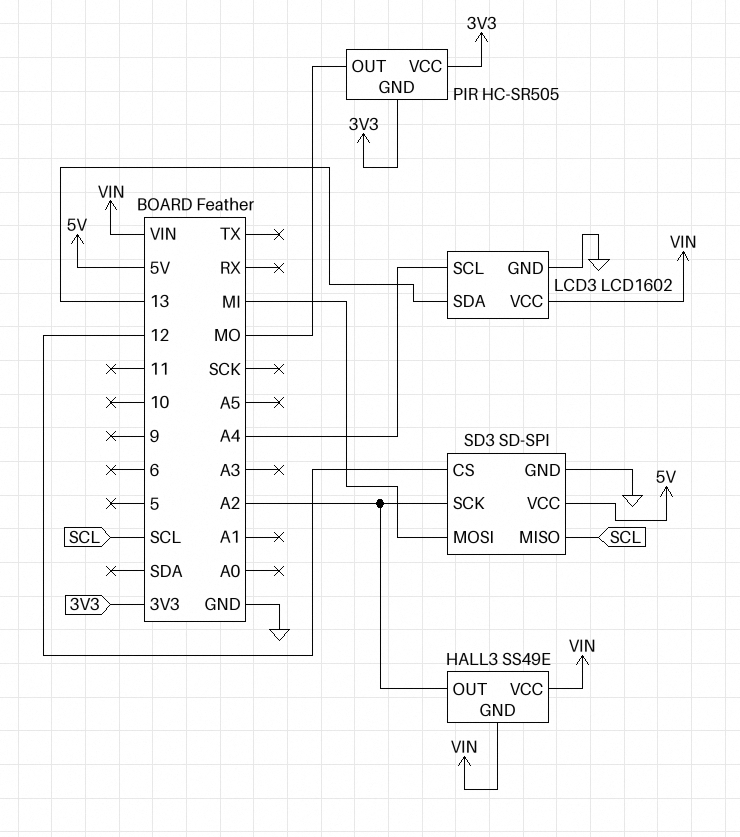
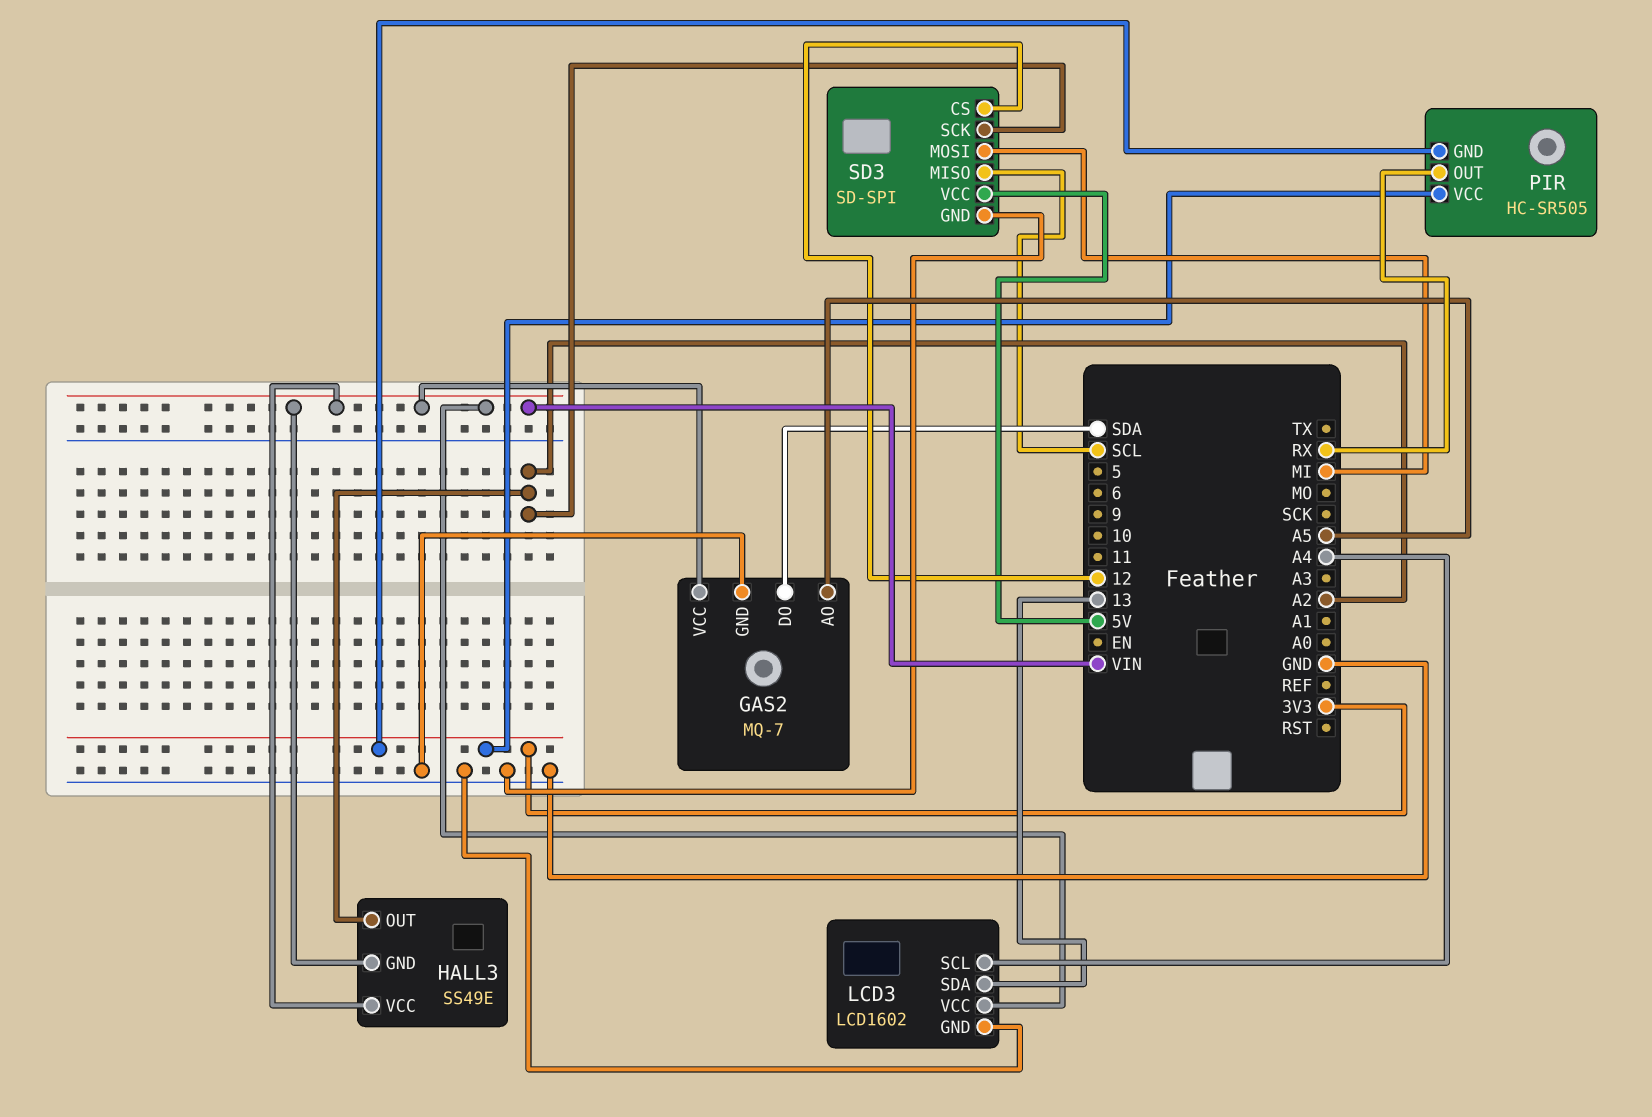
GAS2: none -> MQ-7
GAS2 pin AO: none -> A5
GAS2 pin DO: none -> SDA
GAS2 pin GND: none -> GND
GAS2 pin VCC: none -> VIN
PIR pin OUT: MO -> RX

